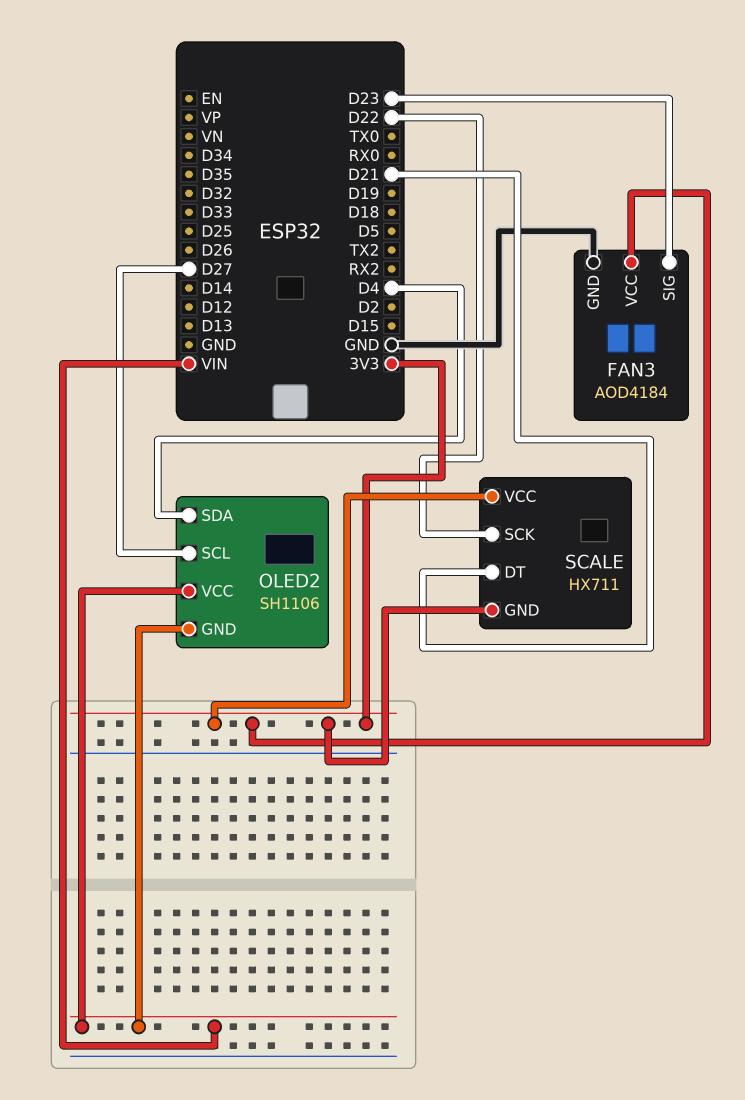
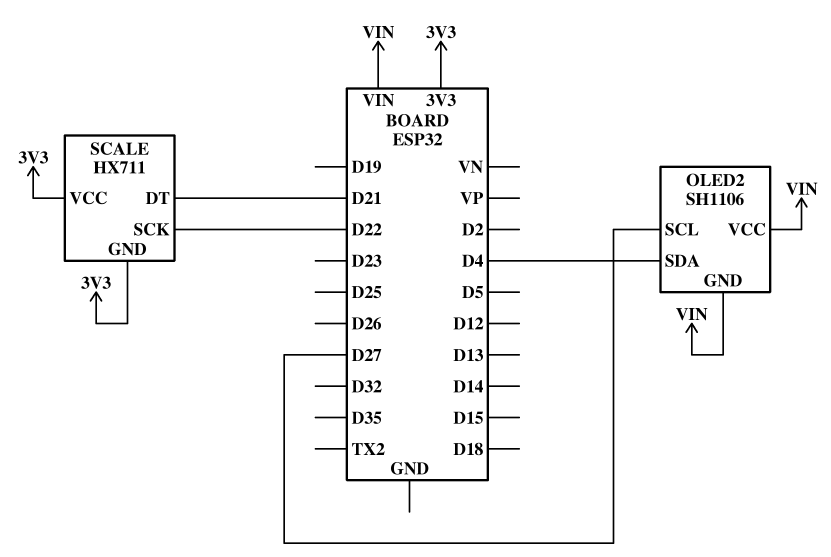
FAN3: AOD4184 -> none
FAN3 pin GND: GND -> none
FAN3 pin SIG: D23 -> none
FAN3 pin VCC: 3V3 -> none

